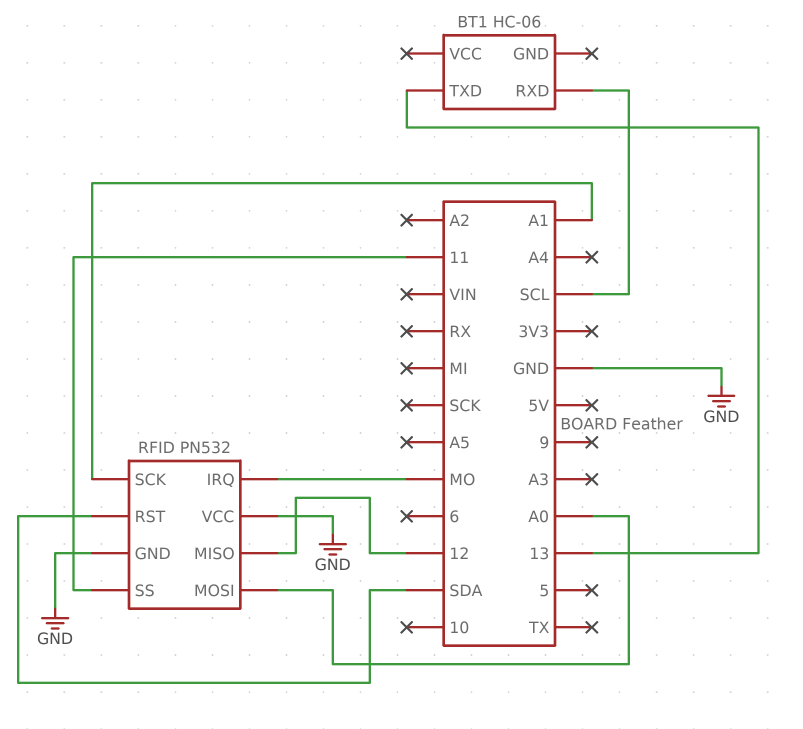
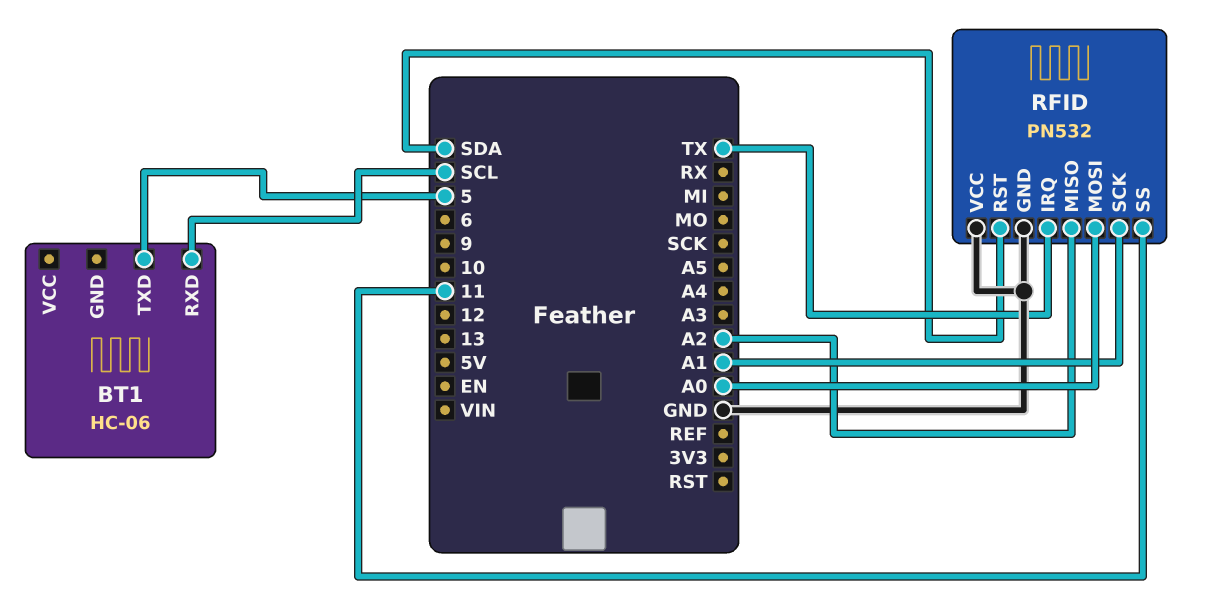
BT1 pin TXD: 13 -> 5
RFID pin IRQ: MO -> TX
RFID pin MISO: 12 -> A2

